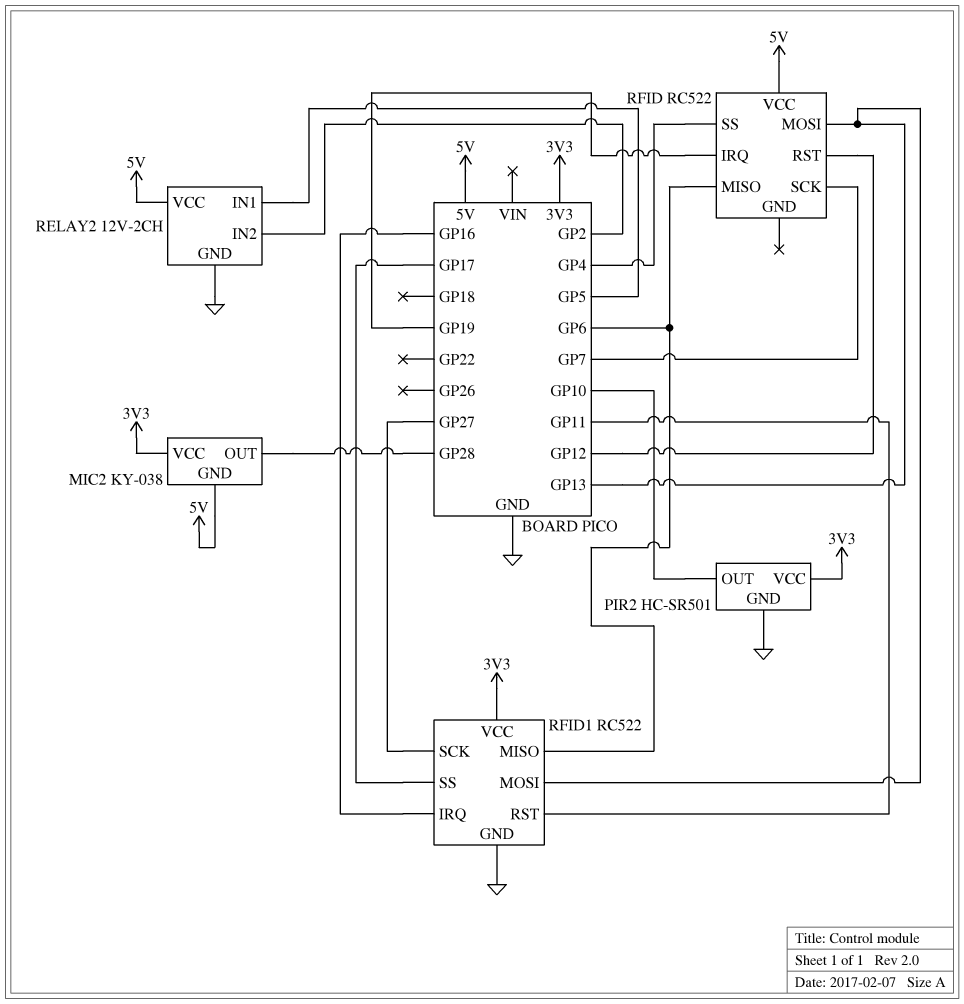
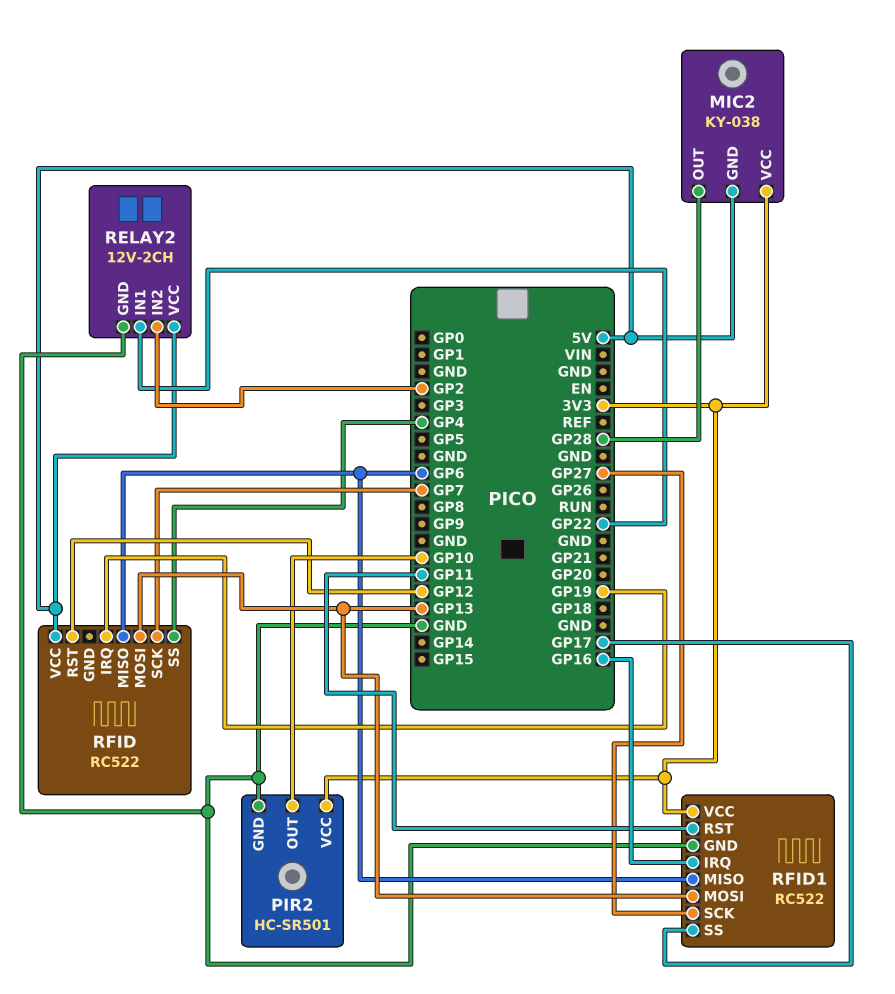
RELAY2 pin IN1: GP5 -> GP22

